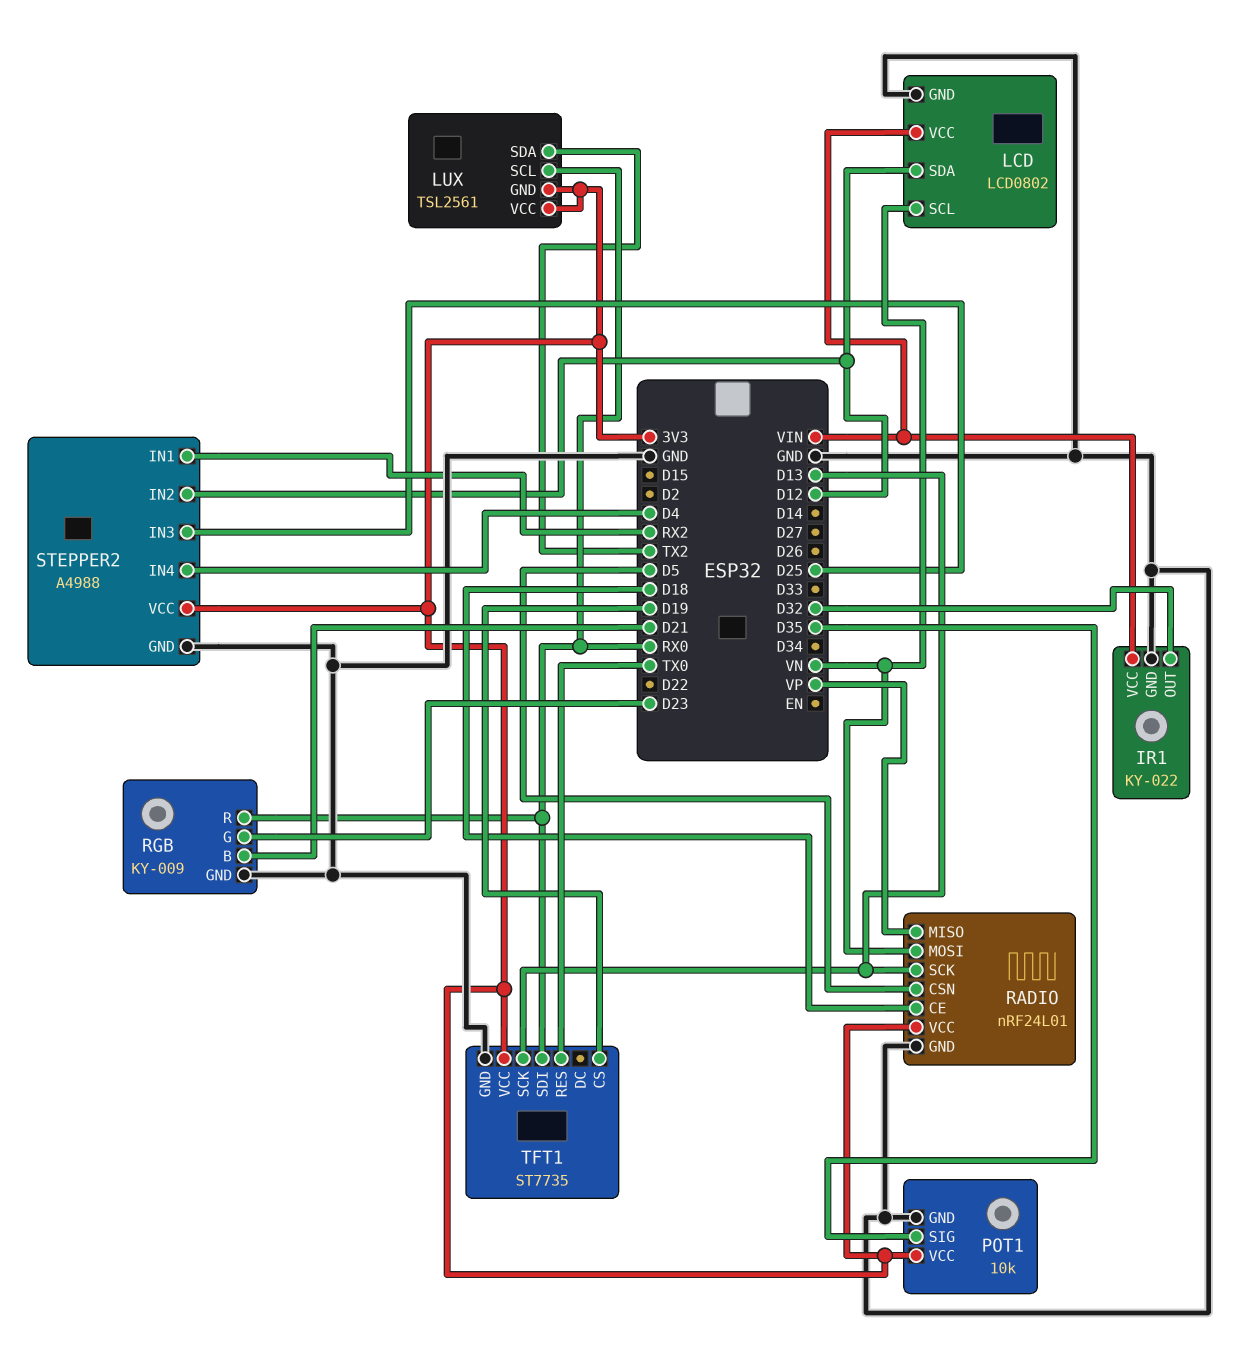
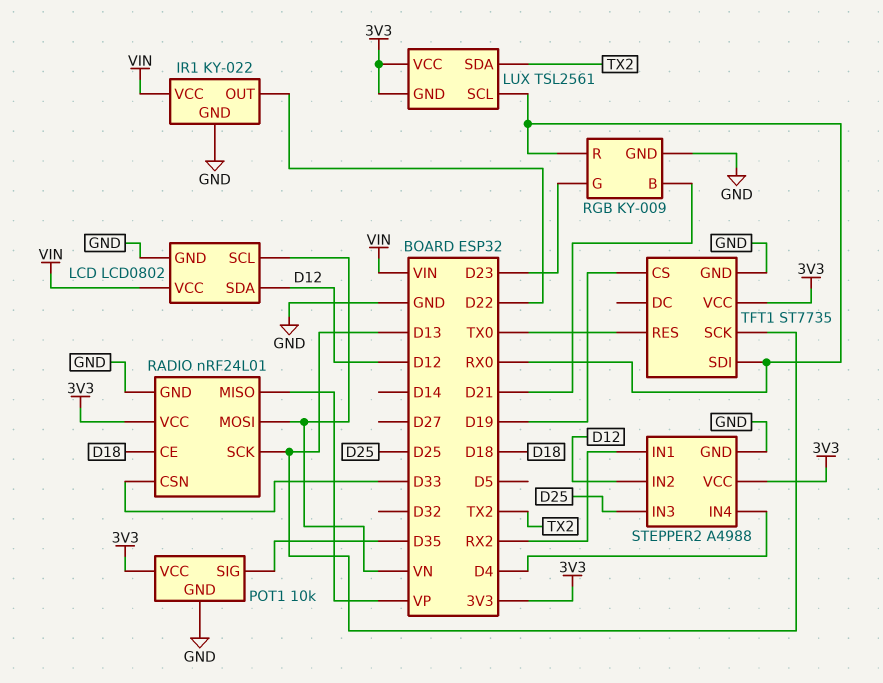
IR1 pin OUT: D32 -> D22
RADIO pin CSN: D5 -> D33

